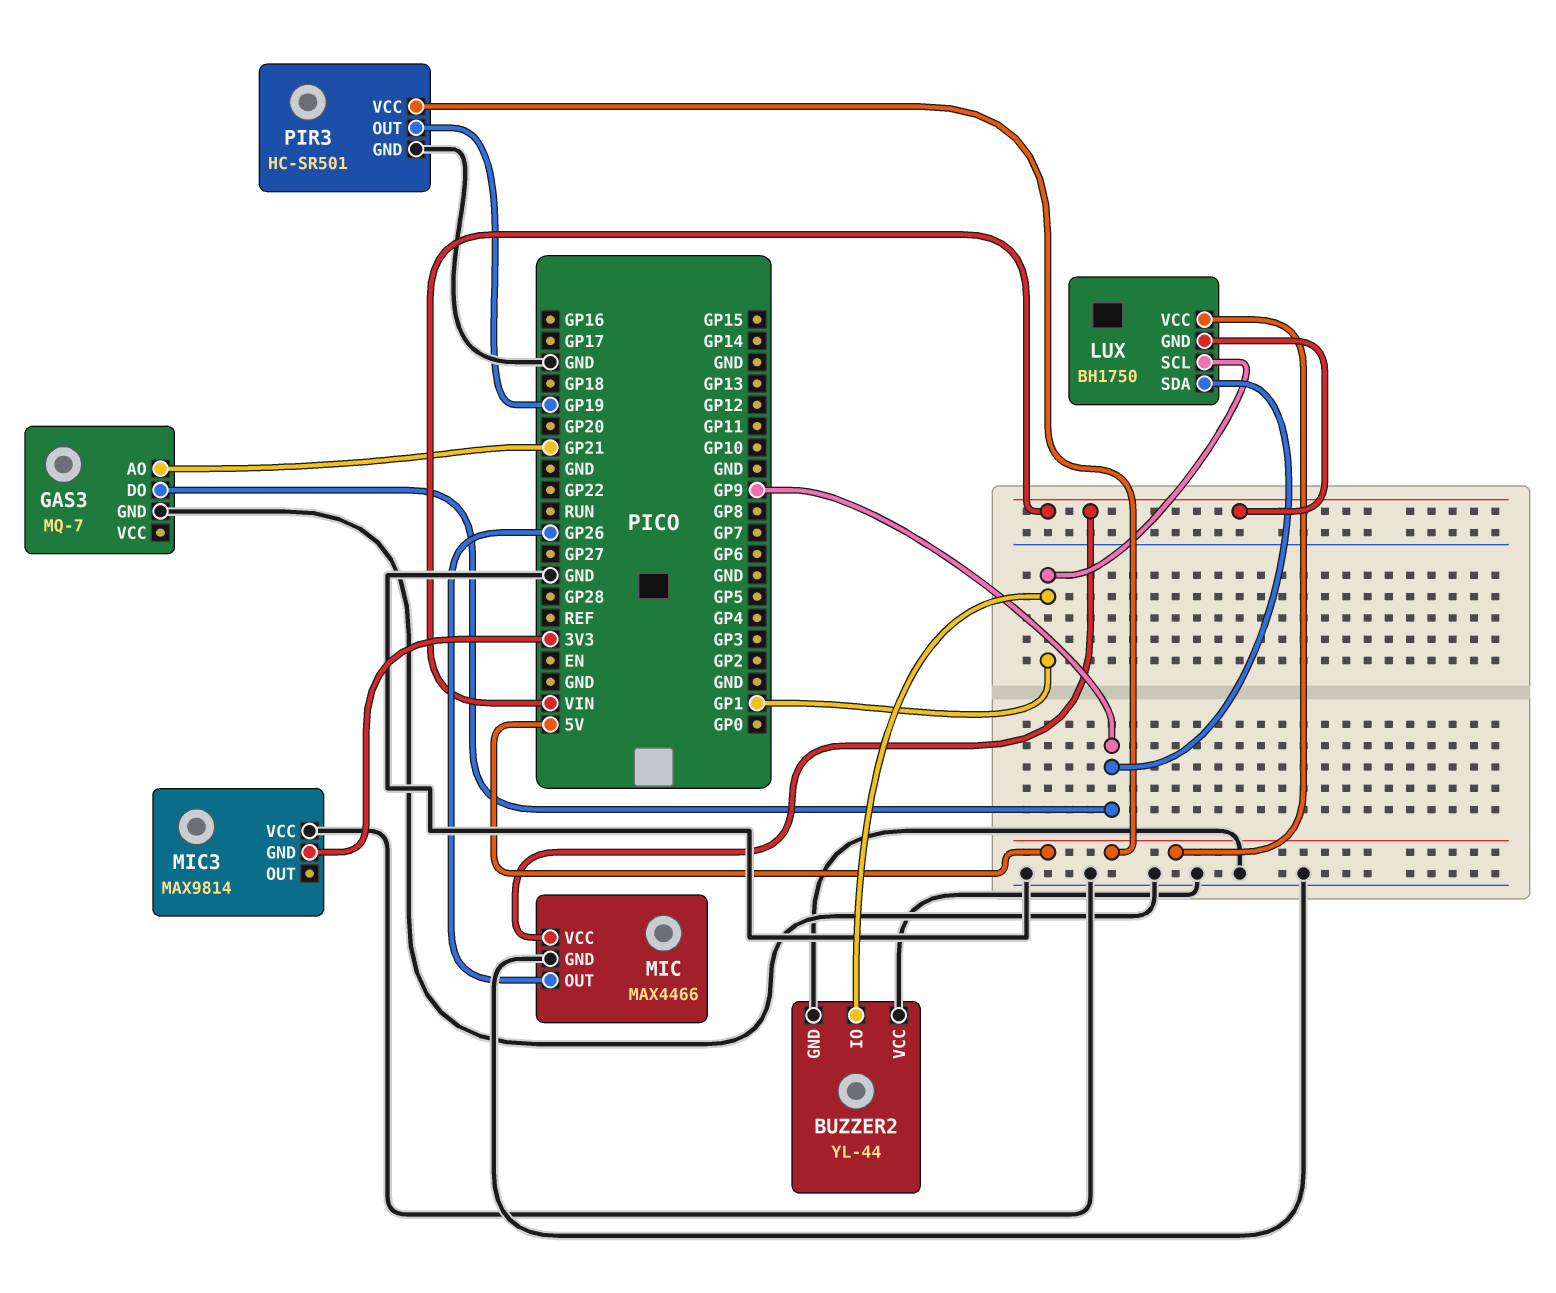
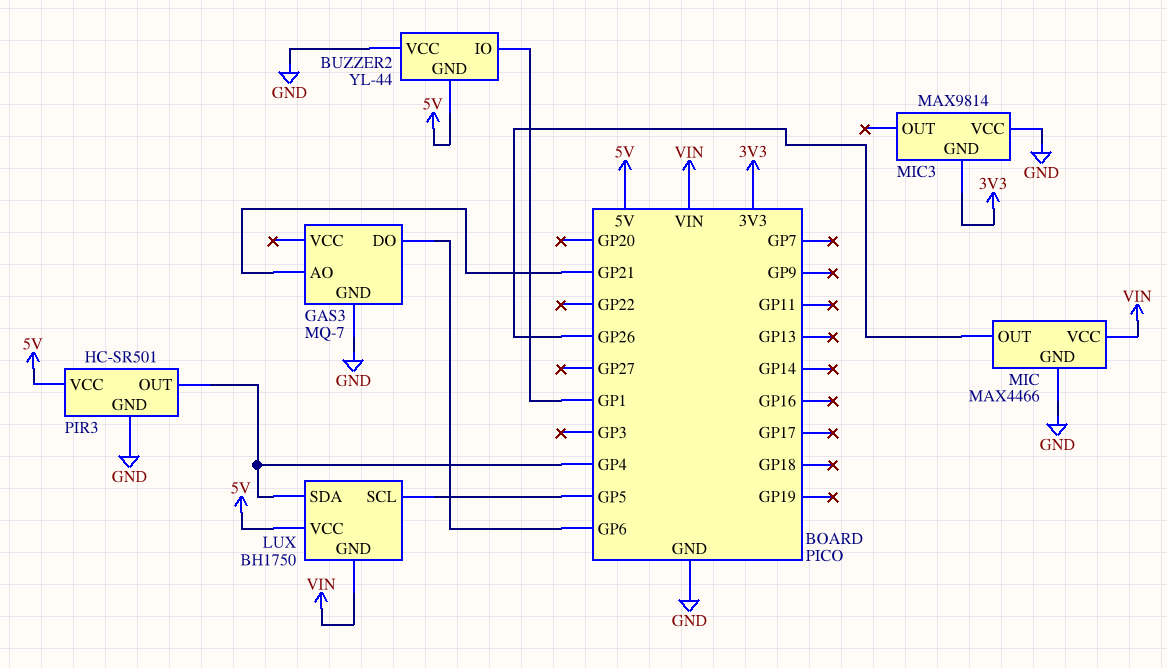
BUZZER2 pin GND: GND -> 5V
GAS3 pin DO: GP9 -> GP6
LUX pin SCL: GP1 -> GP5
LUX pin SDA: GP9 -> GP4
PIR3 pin OUT: GP19 -> GP4

